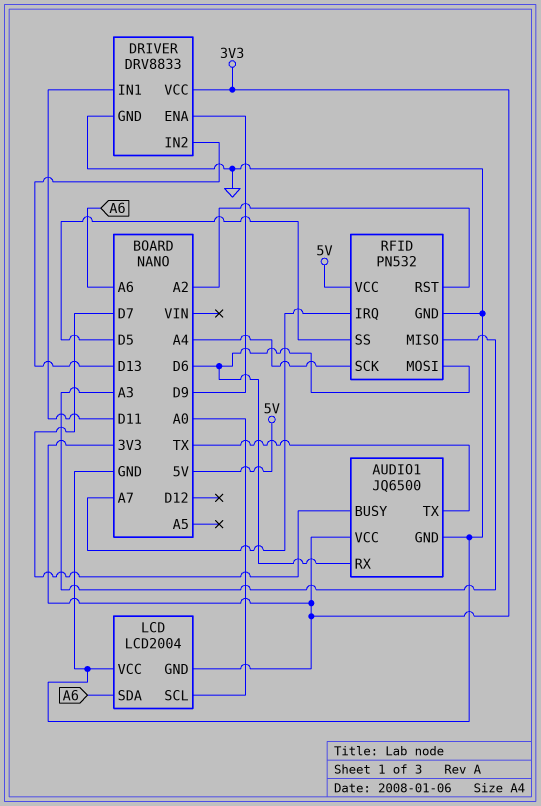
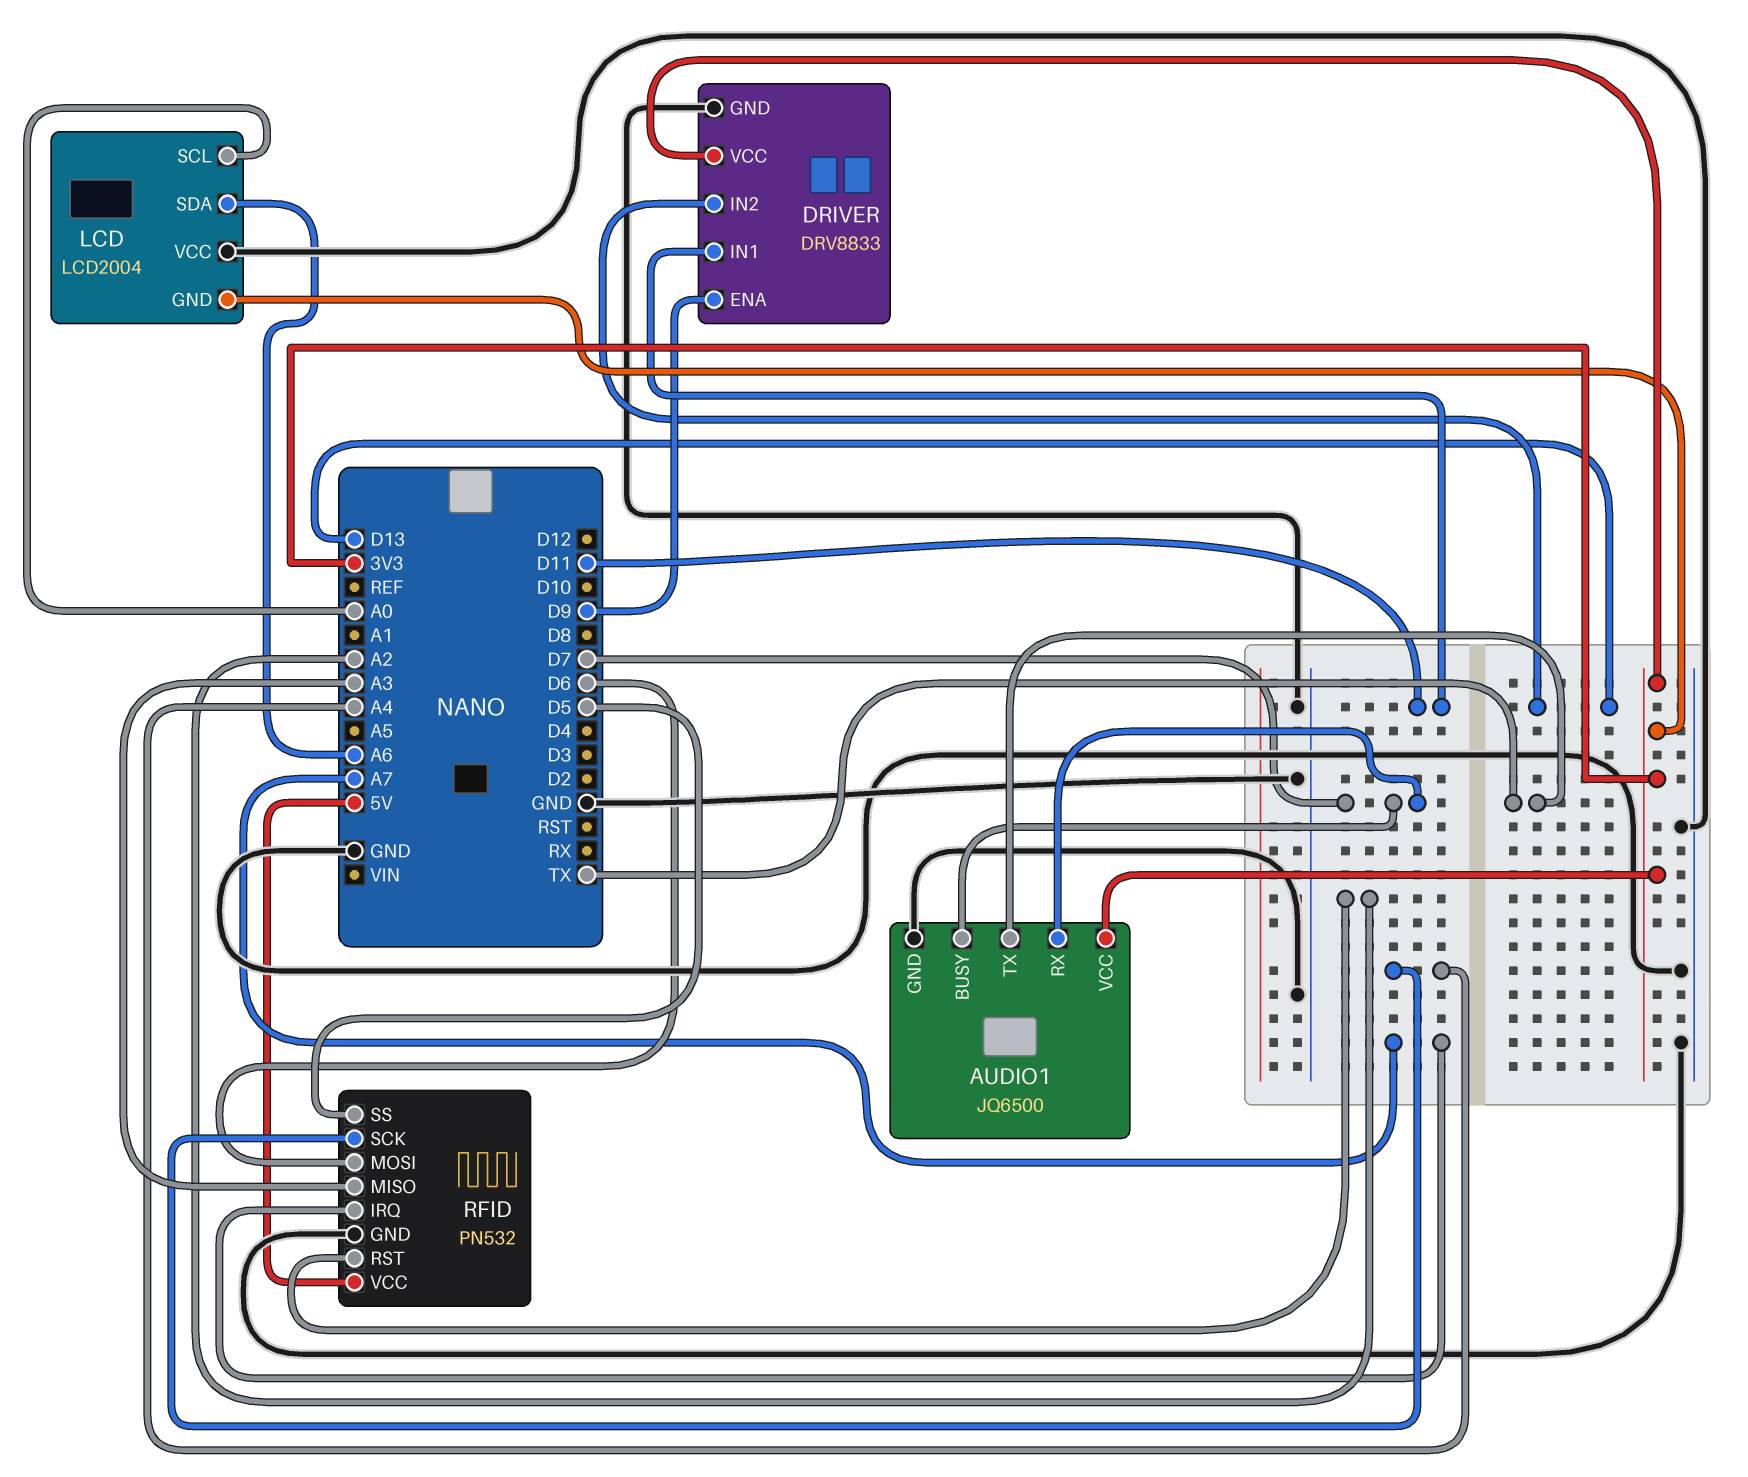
AUDIO1 pin RX: D6 -> D7

